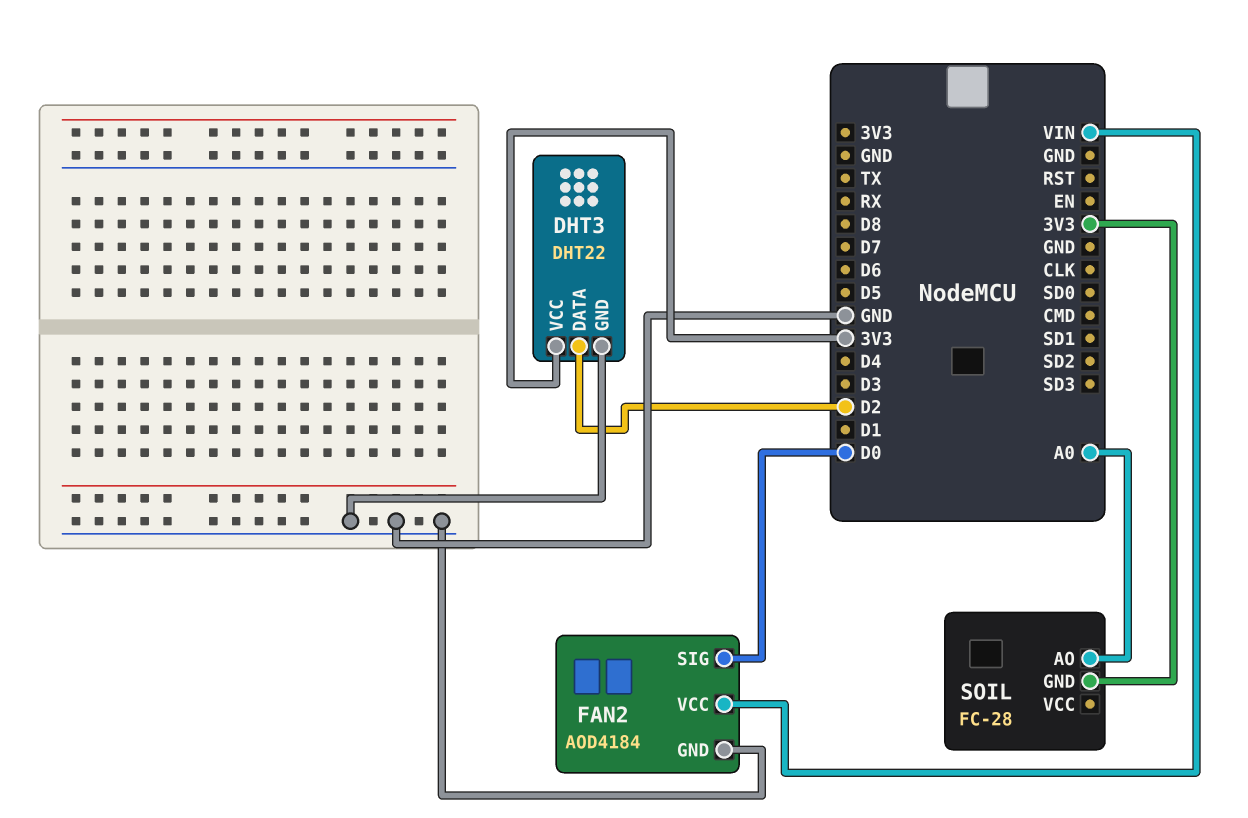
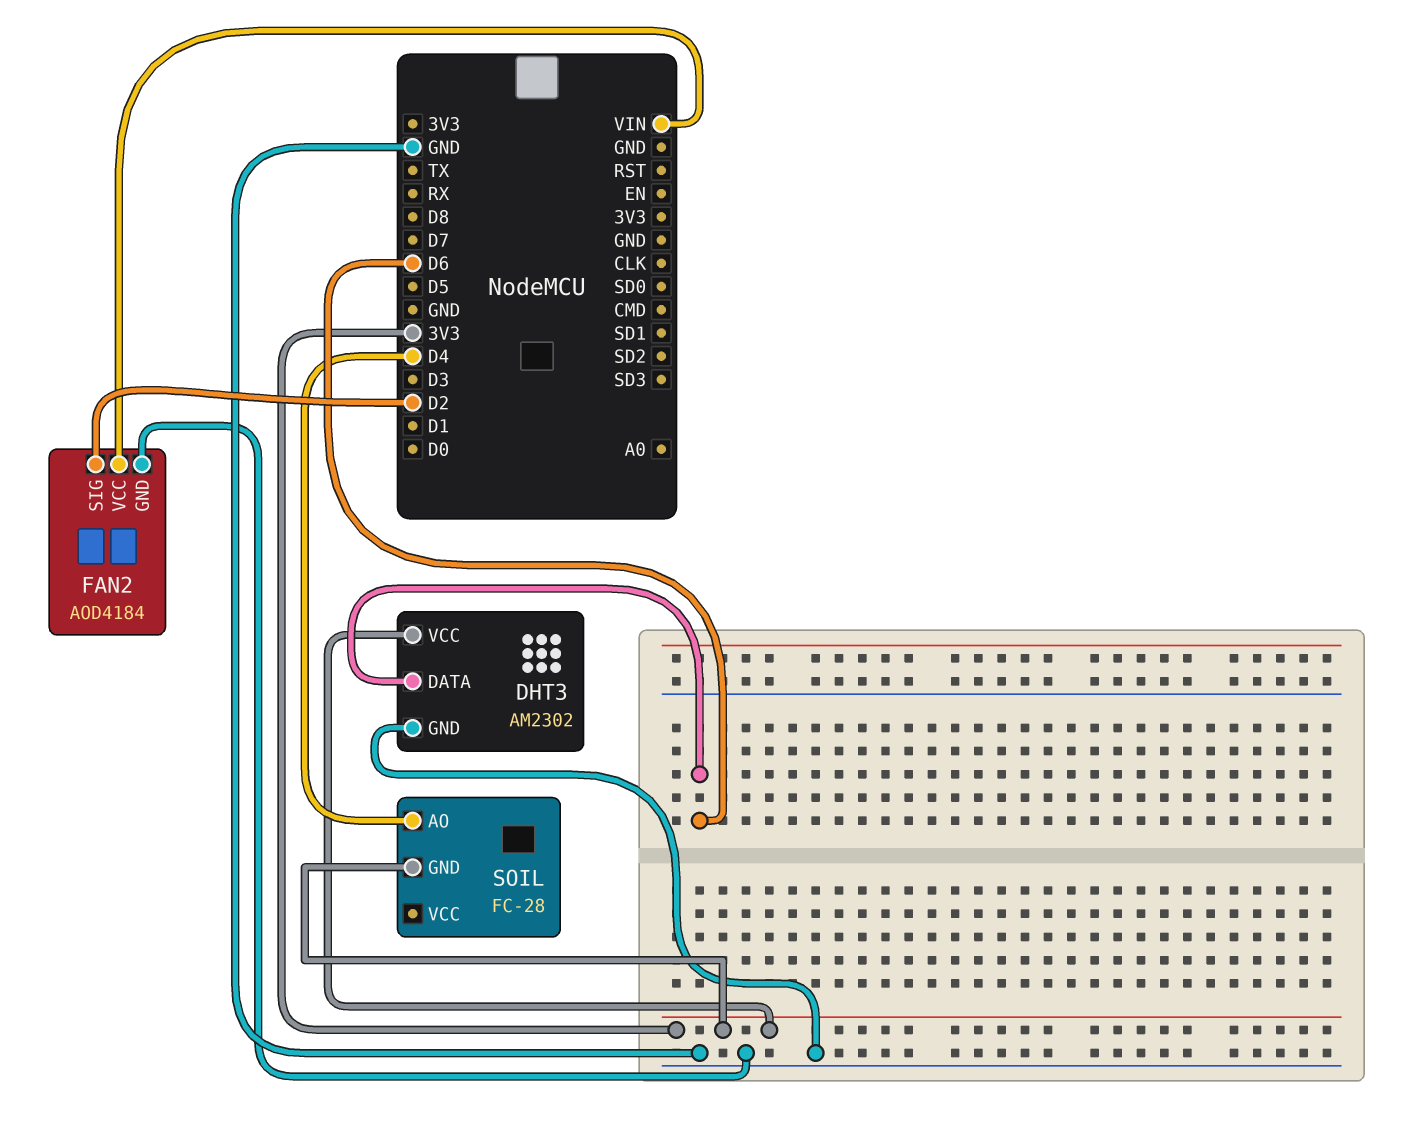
DHT3: DHT22 -> AM2302
DHT3 pin DATA: D2 -> D6
FAN2 pin SIG: D0 -> D2
SOIL pin AO: A0 -> D4

